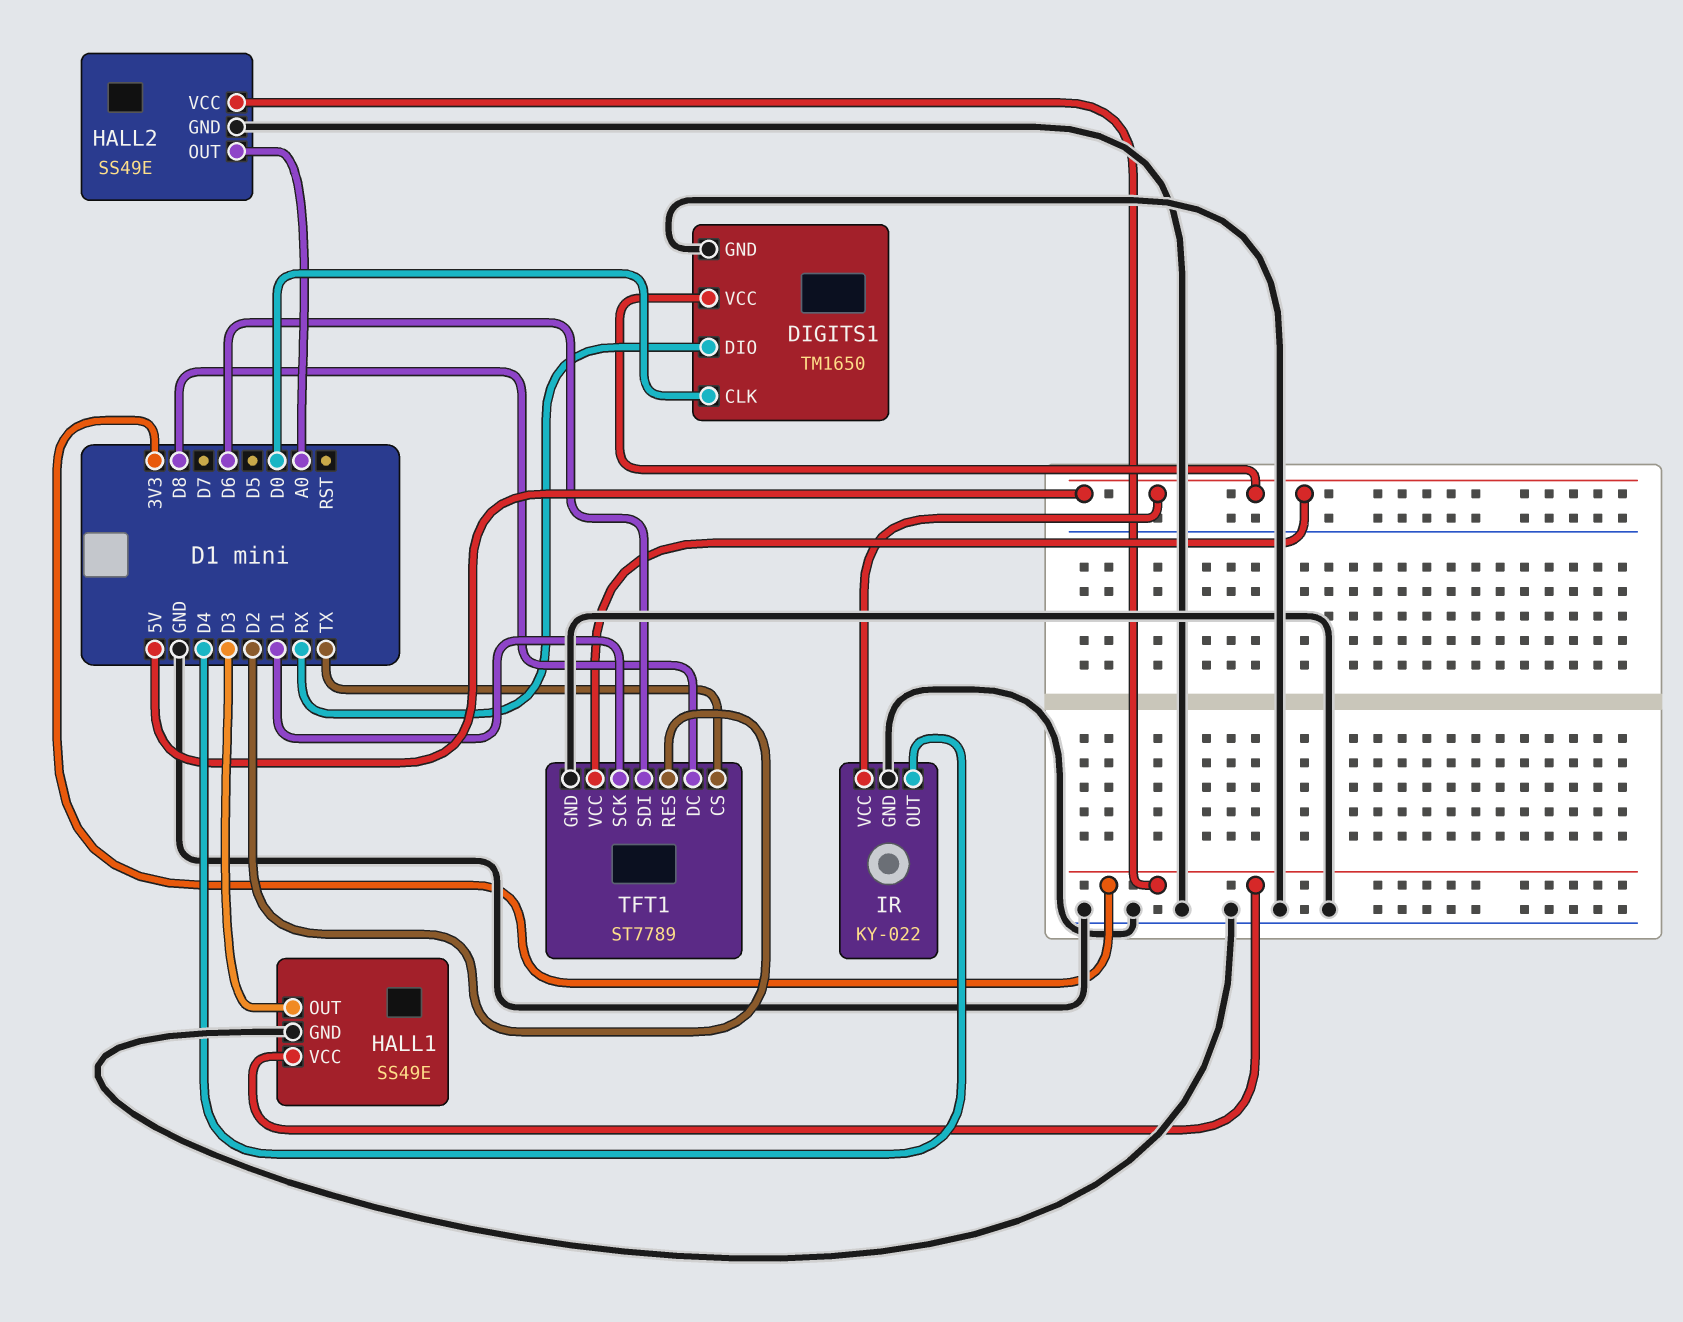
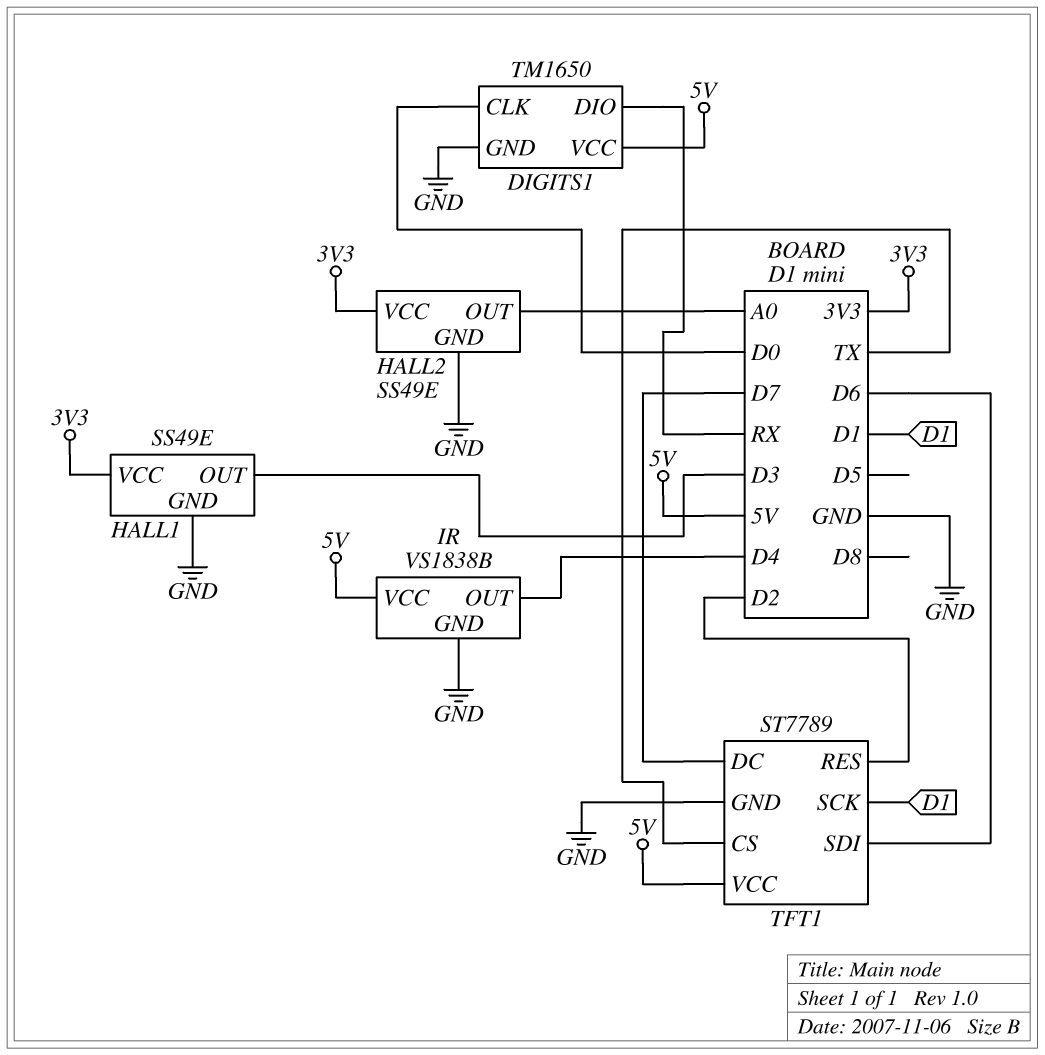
IR: KY-022 -> VS1838B
TFT1 pin DC: D8 -> D7

